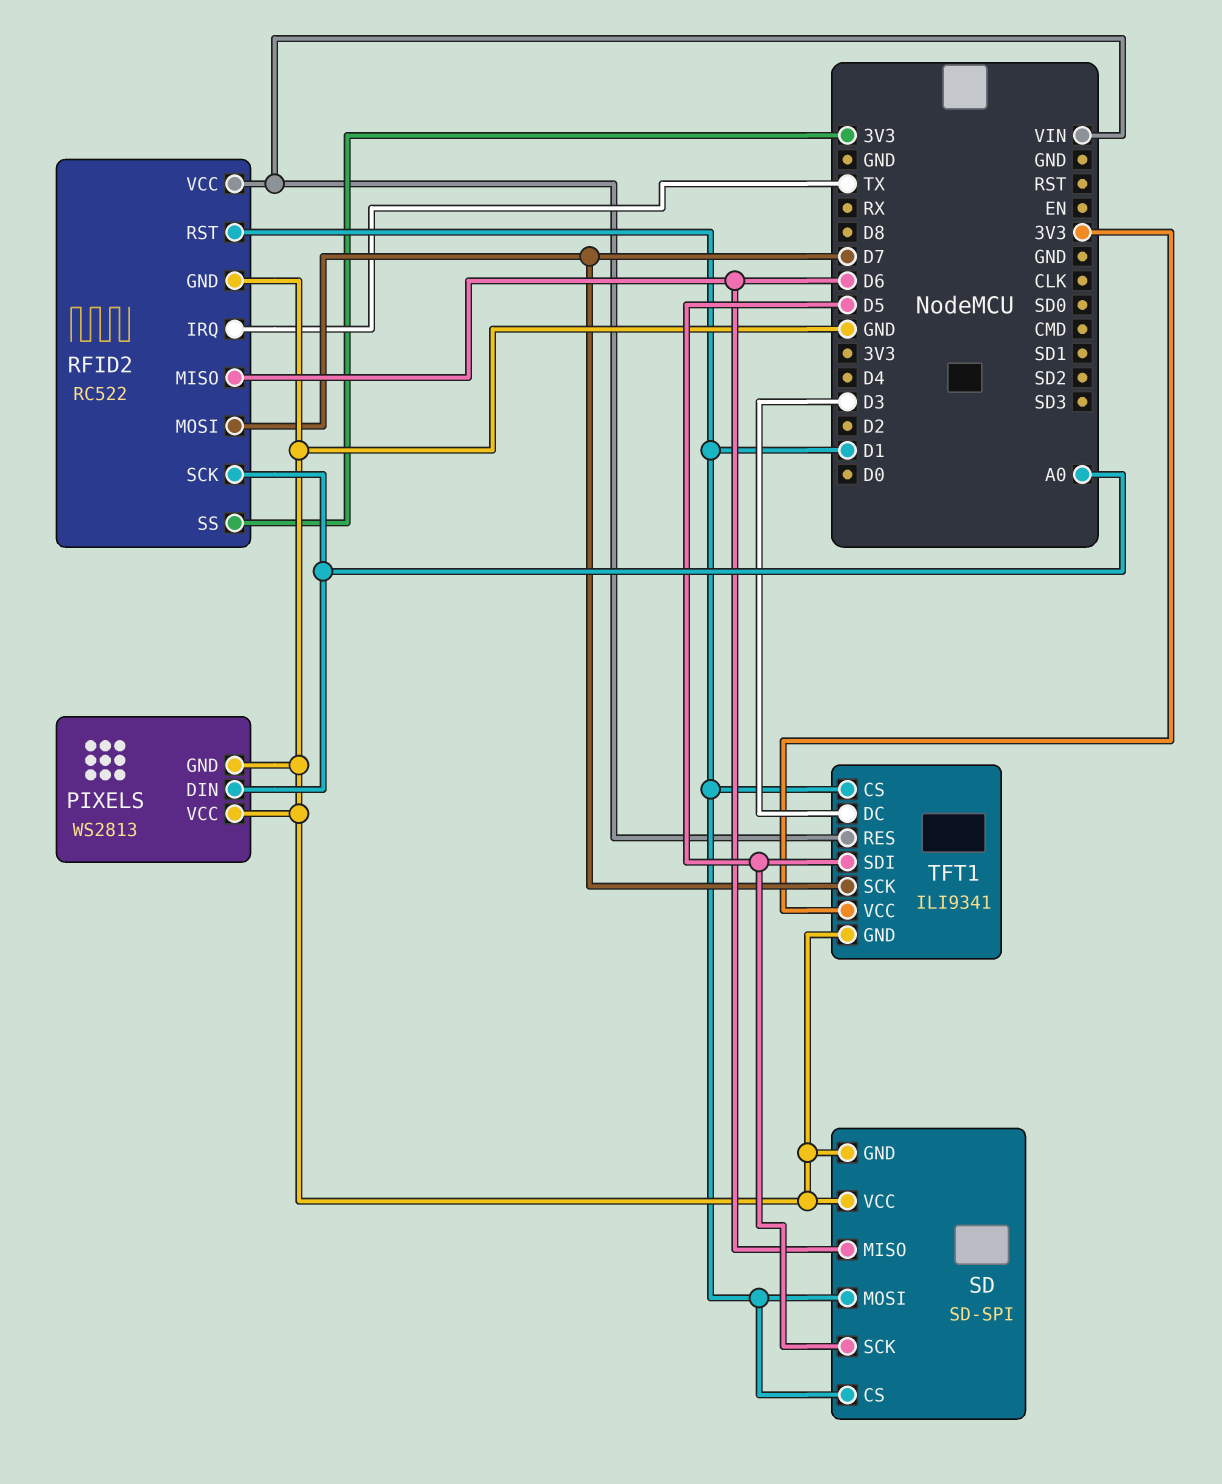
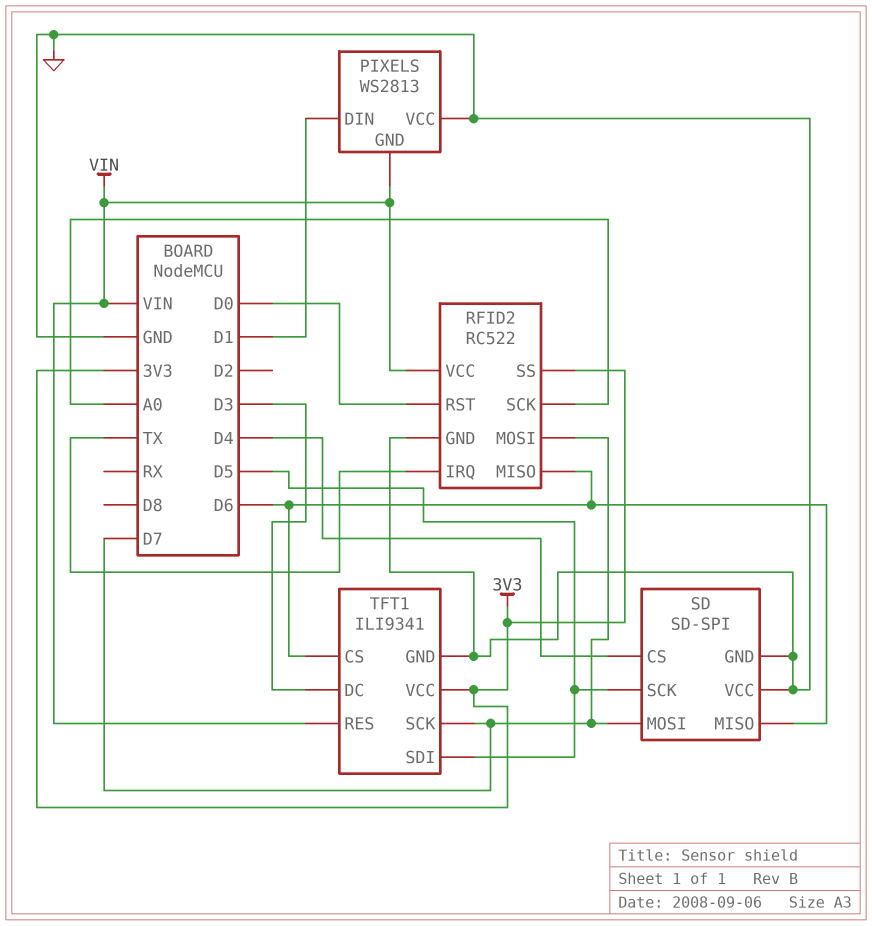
PIXELS pin DIN: A0 -> D1
PIXELS pin GND: GND -> VIN
RFID2 pin RST: D1 -> D0
SD pin CS: D1 -> D4
SD pin MOSI: D1 -> D7
TFT1 pin CS: D1 -> D6

